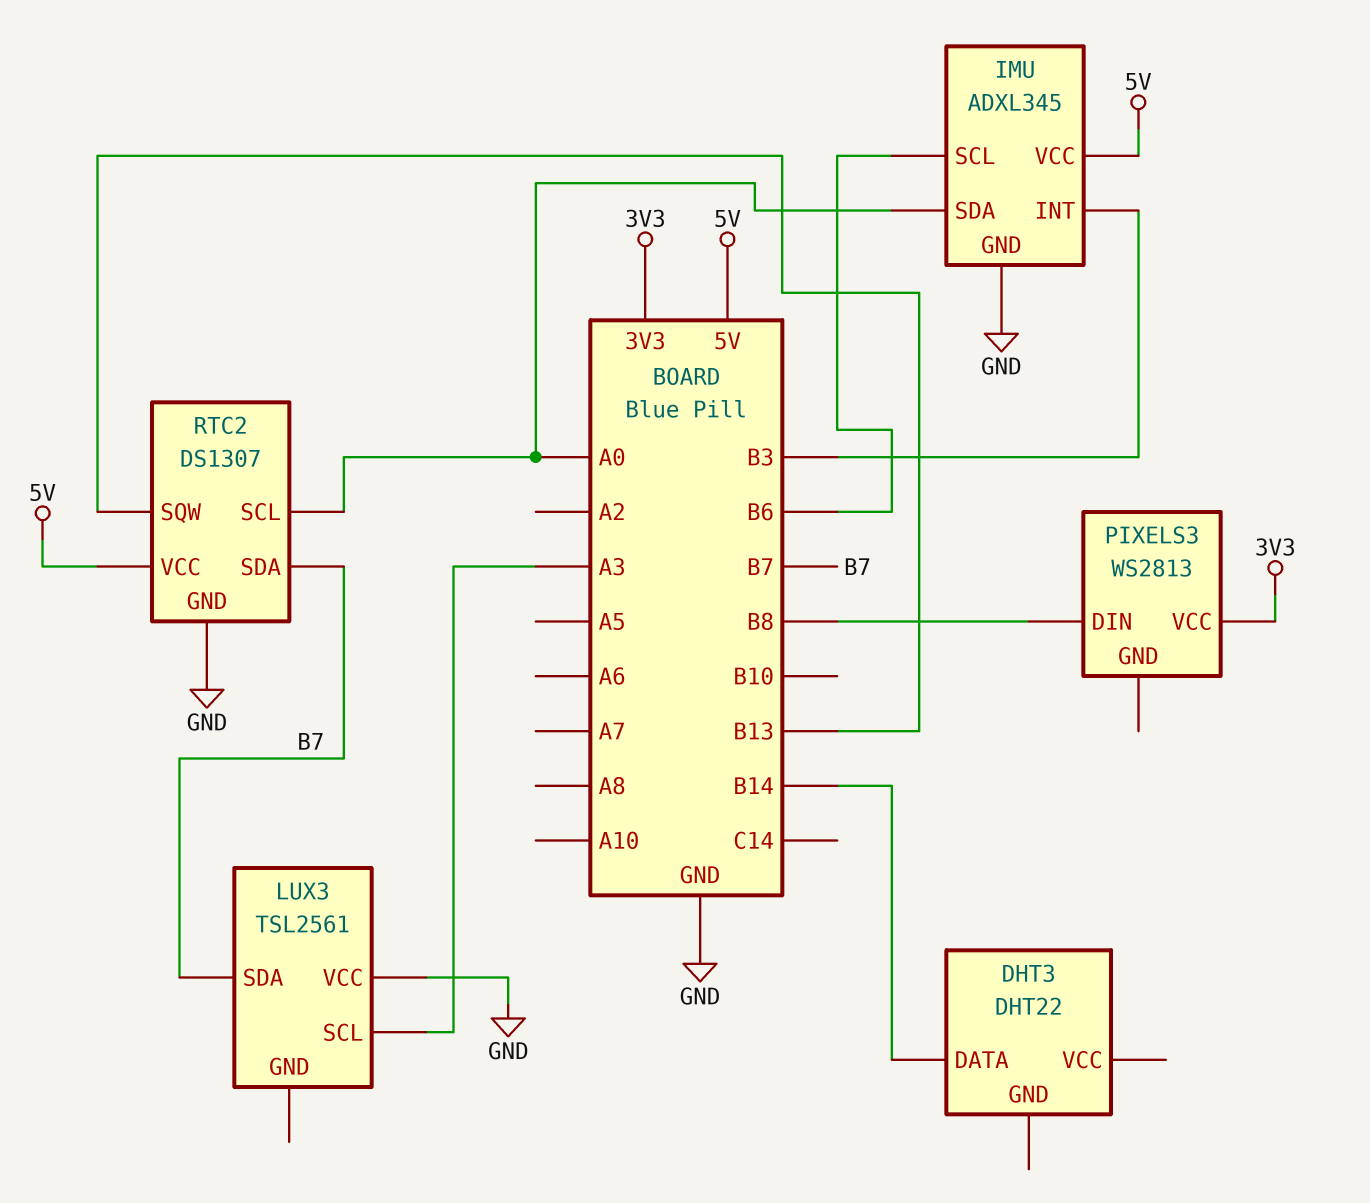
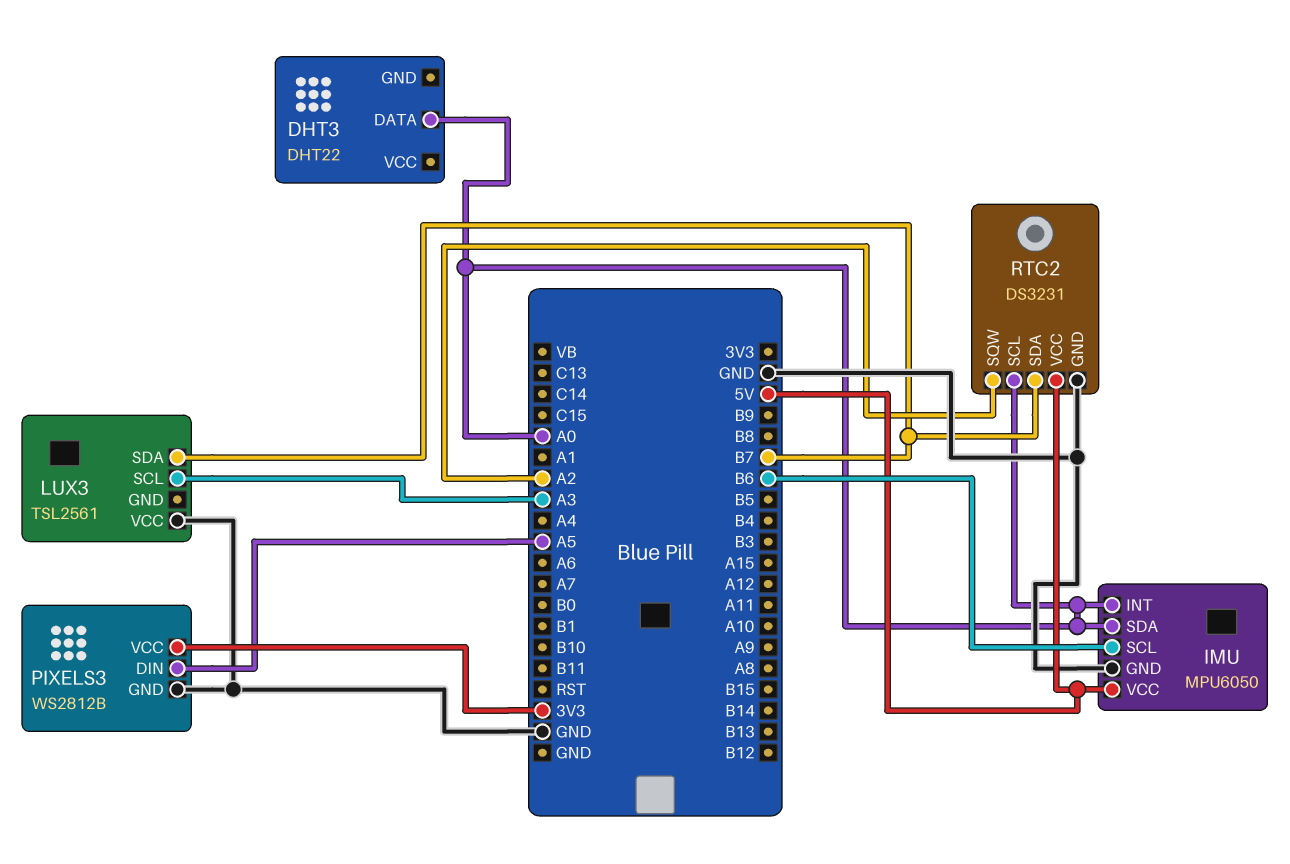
DHT3 pin DATA: B14 -> A0
IMU: ADXL345 -> MPU6050
IMU pin INT: B3 -> A0
PIXELS3: WS2813 -> WS2812B
PIXELS3 pin DIN: B8 -> A5
PIXELS3 pin GND: none -> GND
RTC2: DS1307 -> DS3231
RTC2 pin SQW: B13 -> A2

